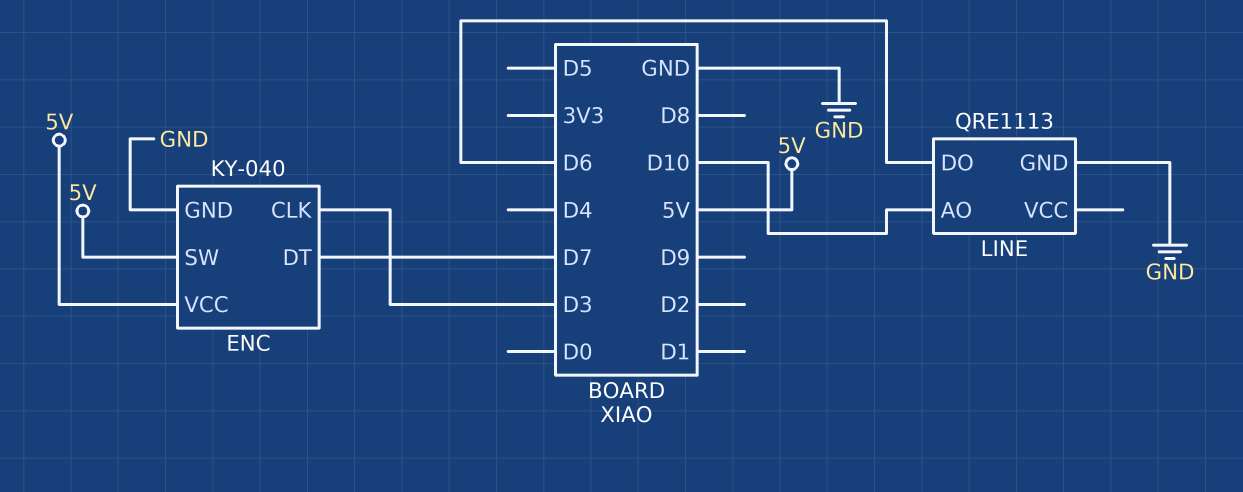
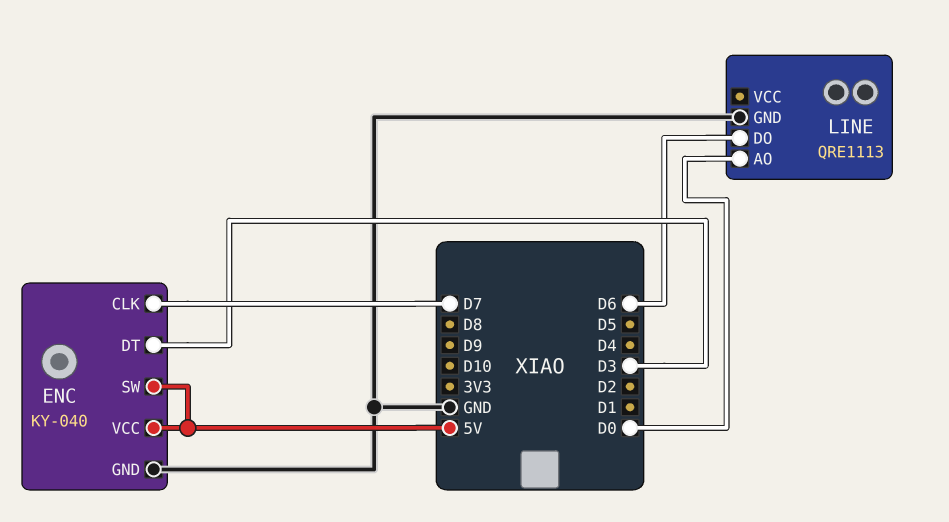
ENC pin CLK: D3 -> D7
ENC pin DT: D7 -> D3
LINE pin AO: D10 -> D0

